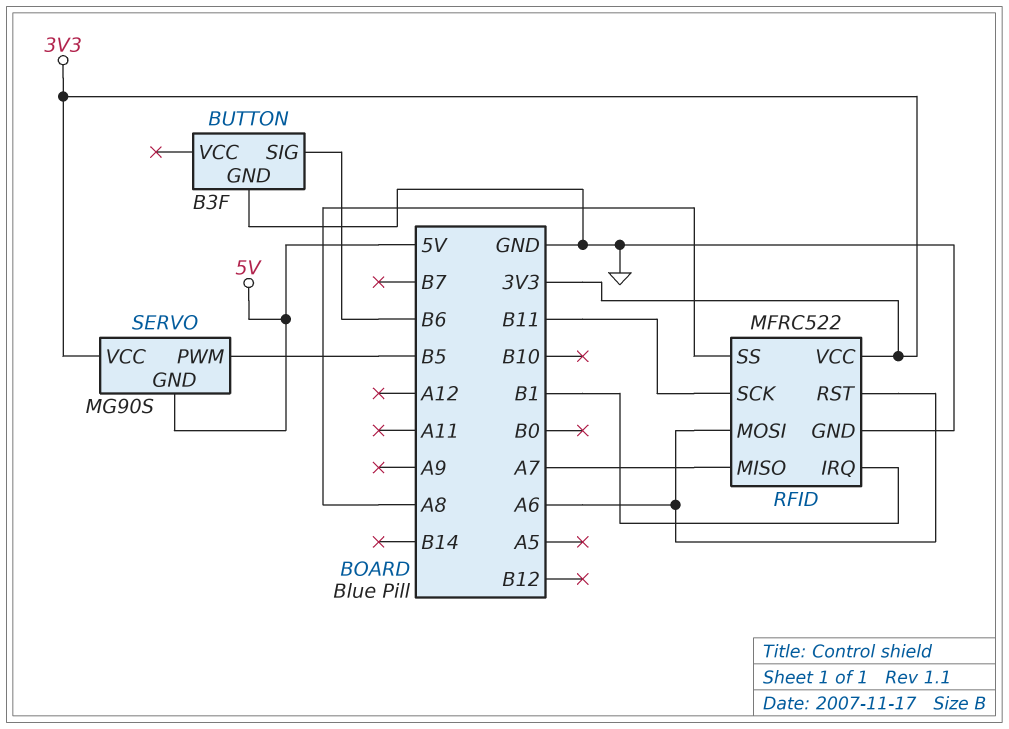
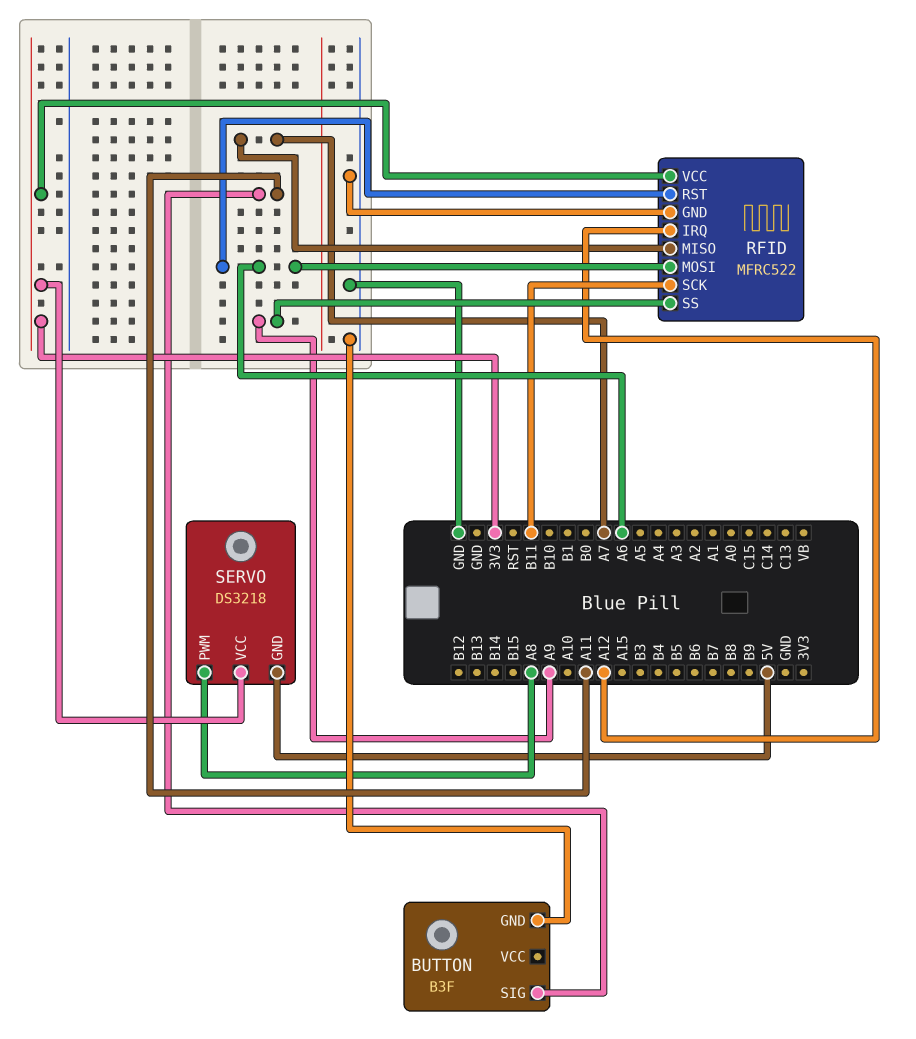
BUTTON pin SIG: B6 -> A11
RFID pin IRQ: B1 -> A12
RFID pin SS: A8 -> A9
SERVO: MG90S -> DS3218
SERVO pin PWM: B5 -> A8

